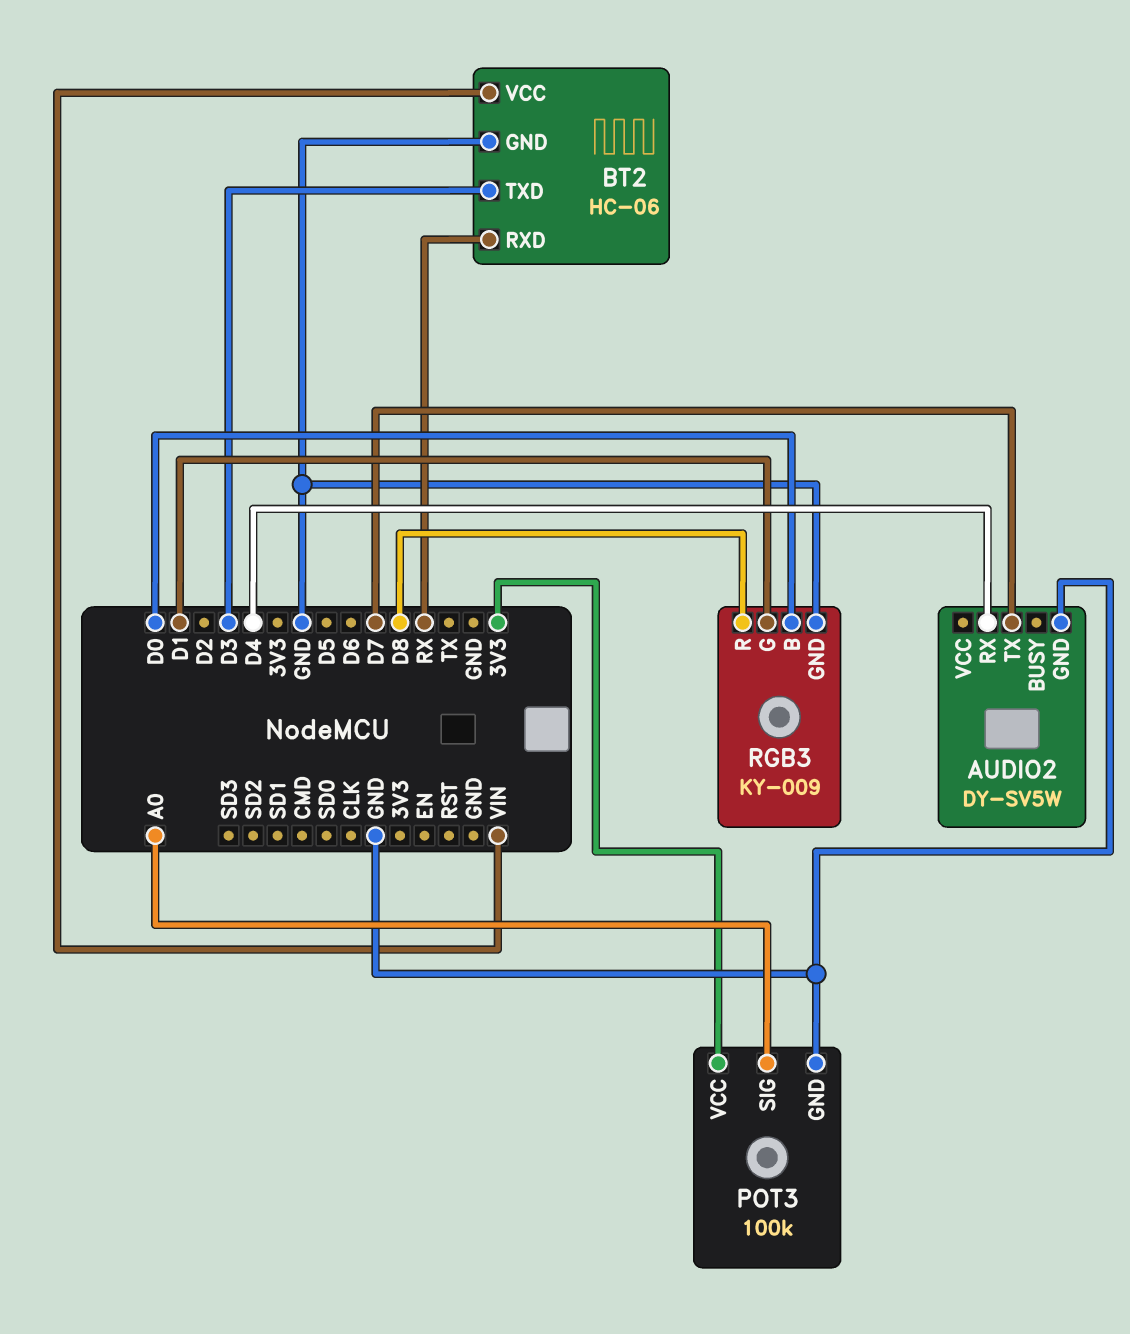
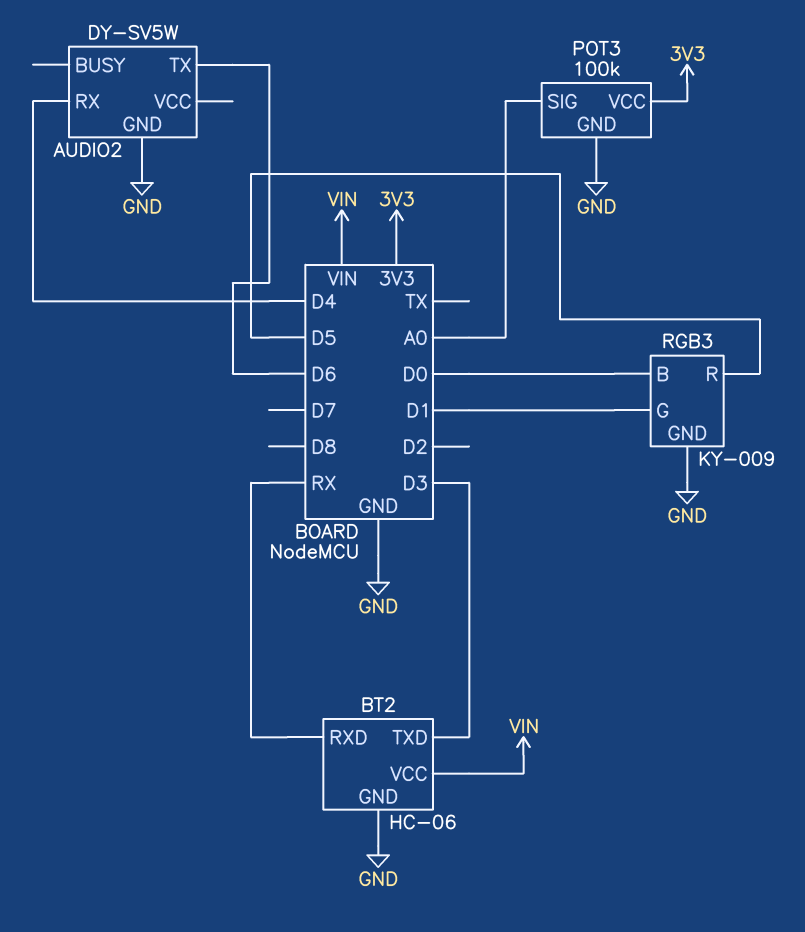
AUDIO2 pin TX: D7 -> D6
RGB3 pin R: D8 -> D5

